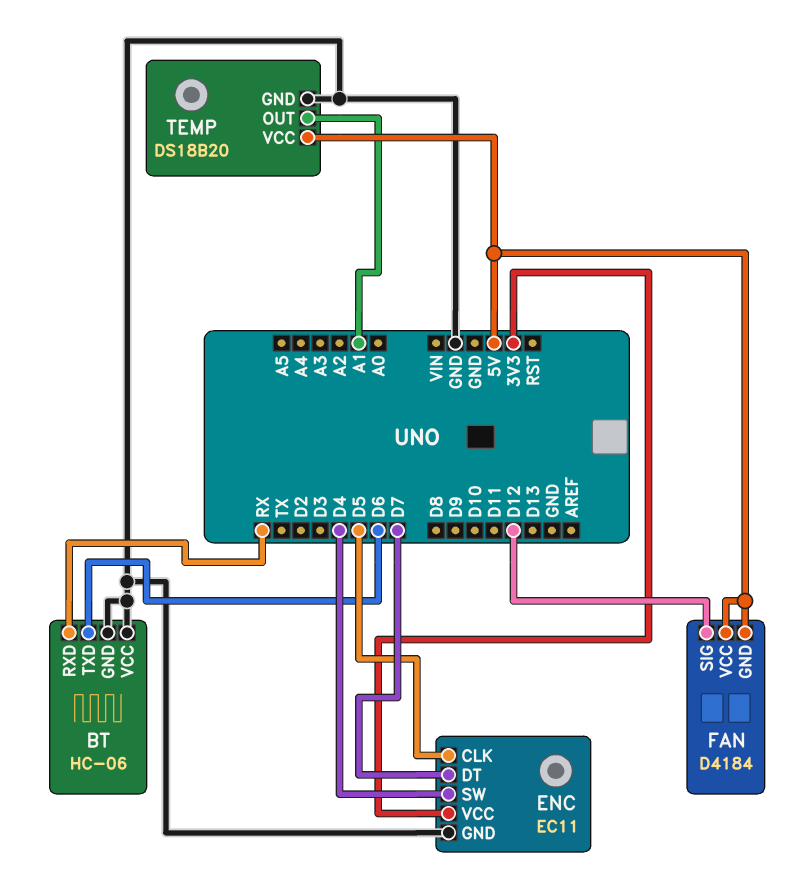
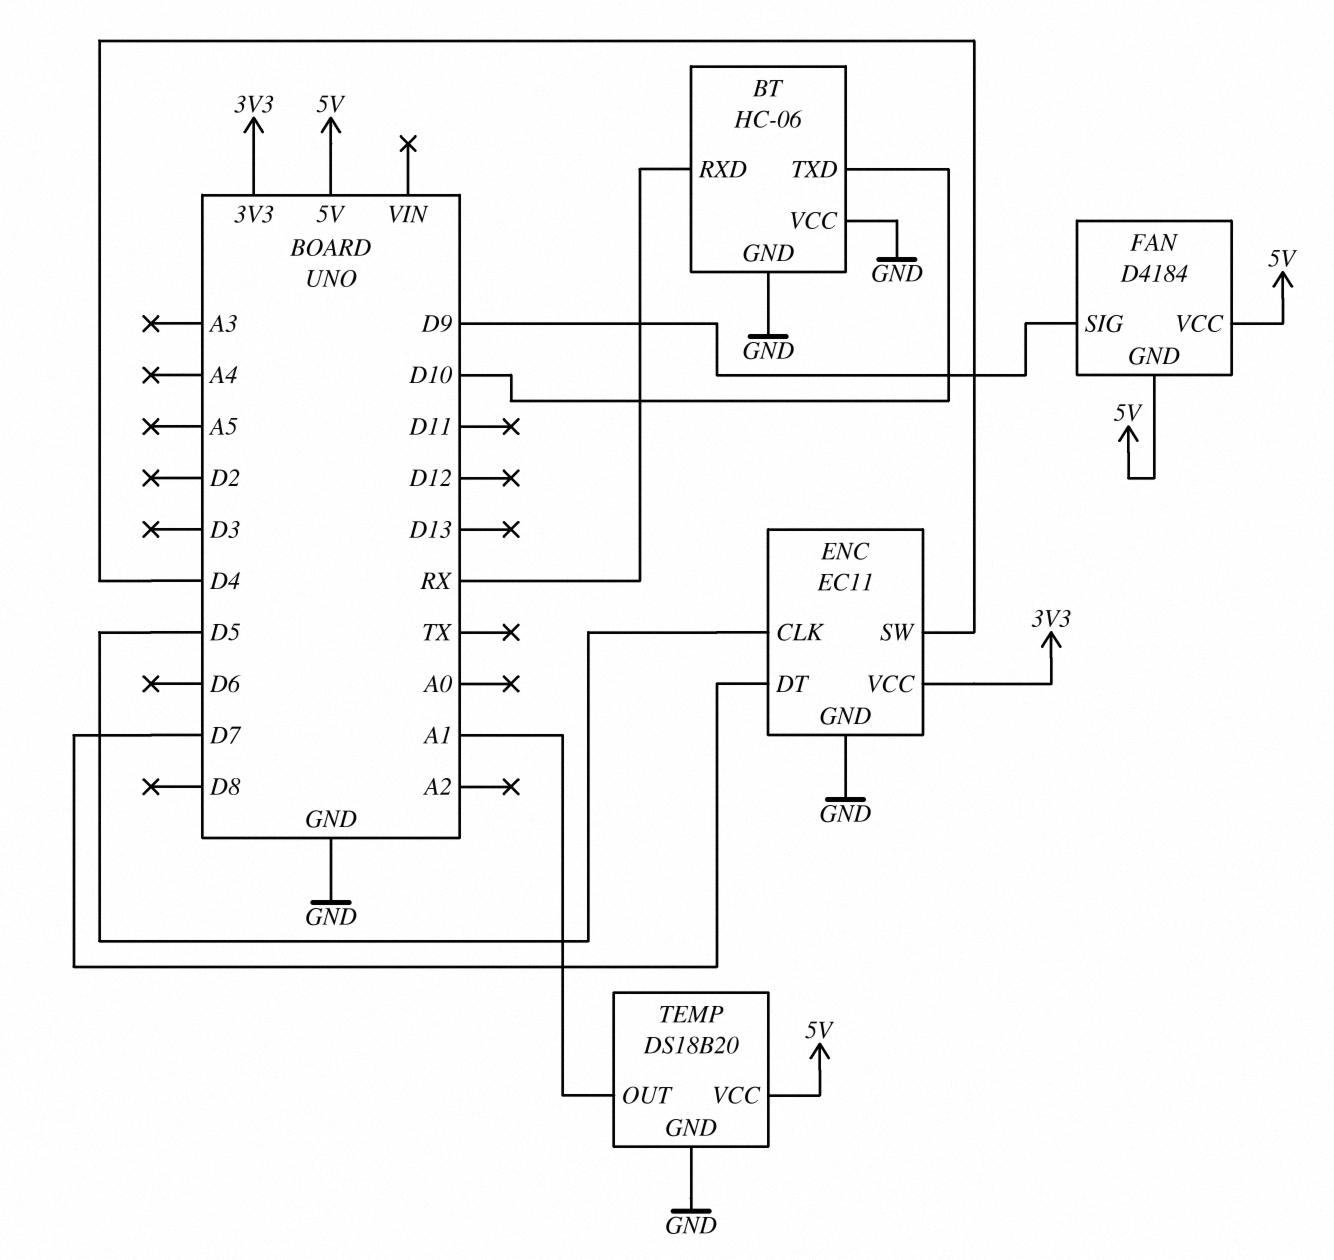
BT pin TXD: D6 -> D10
FAN pin SIG: D12 -> D9

